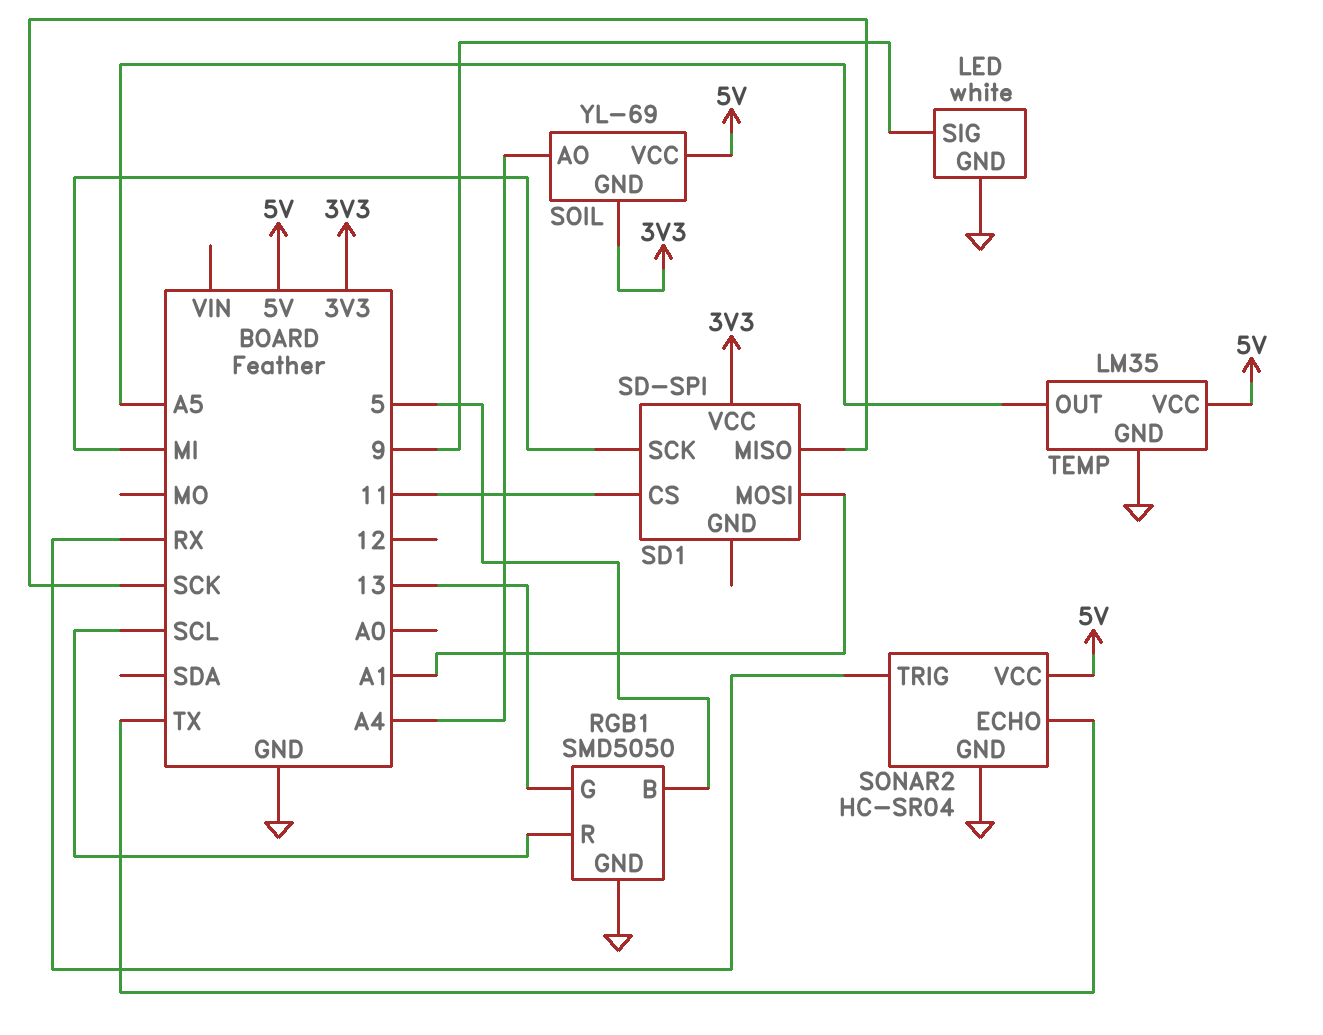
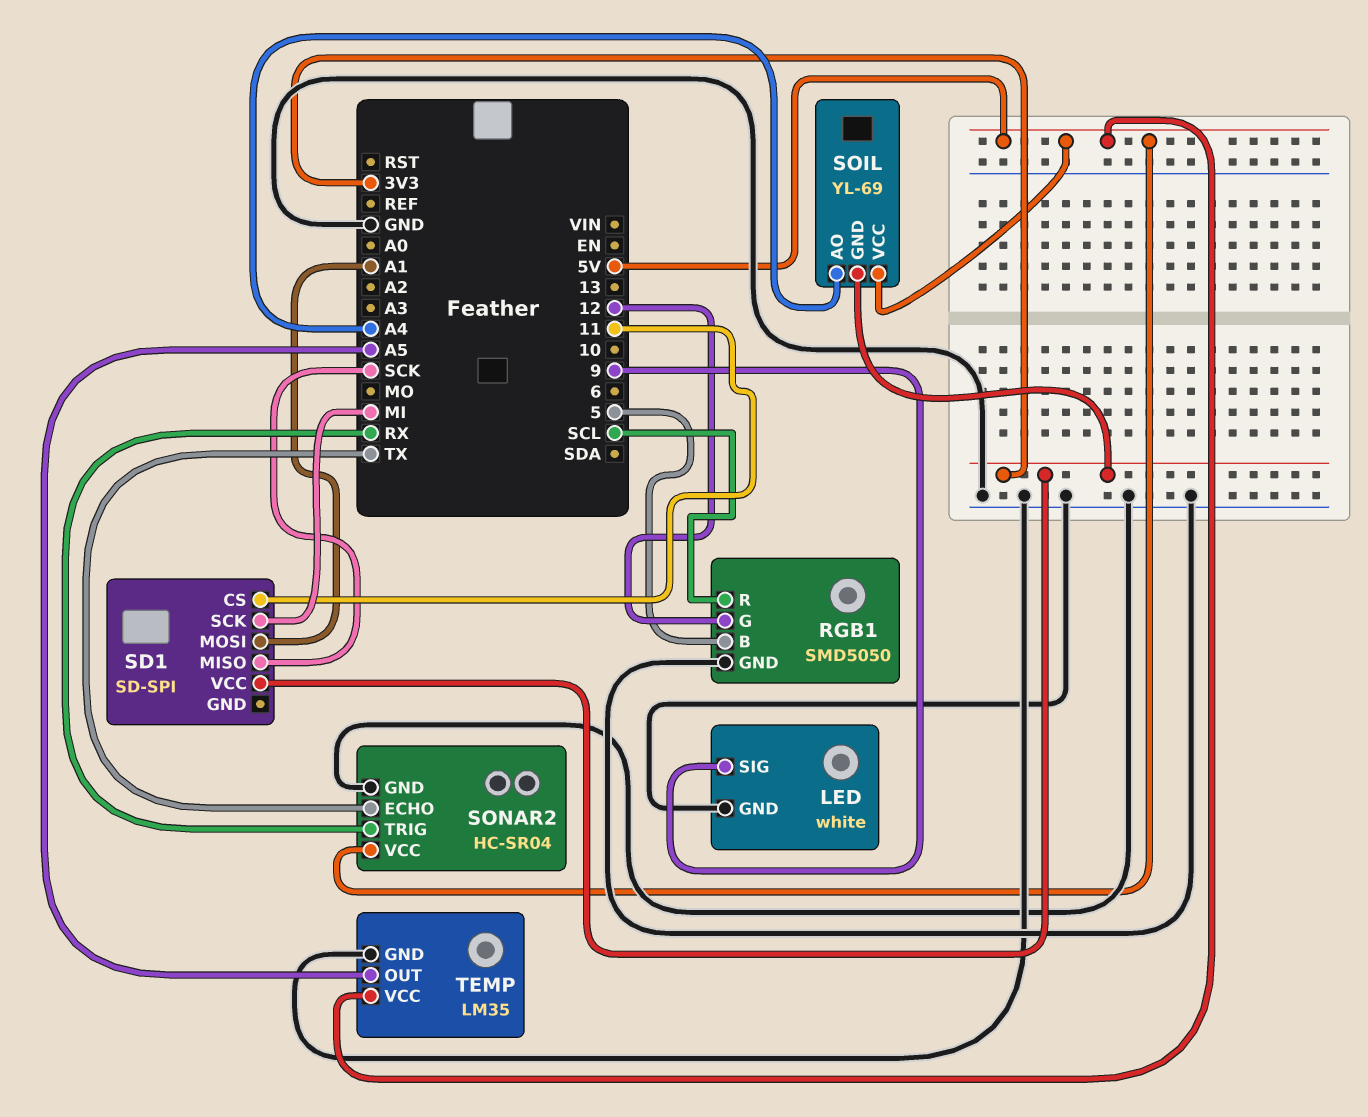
RGB1 pin G: 13 -> 12

